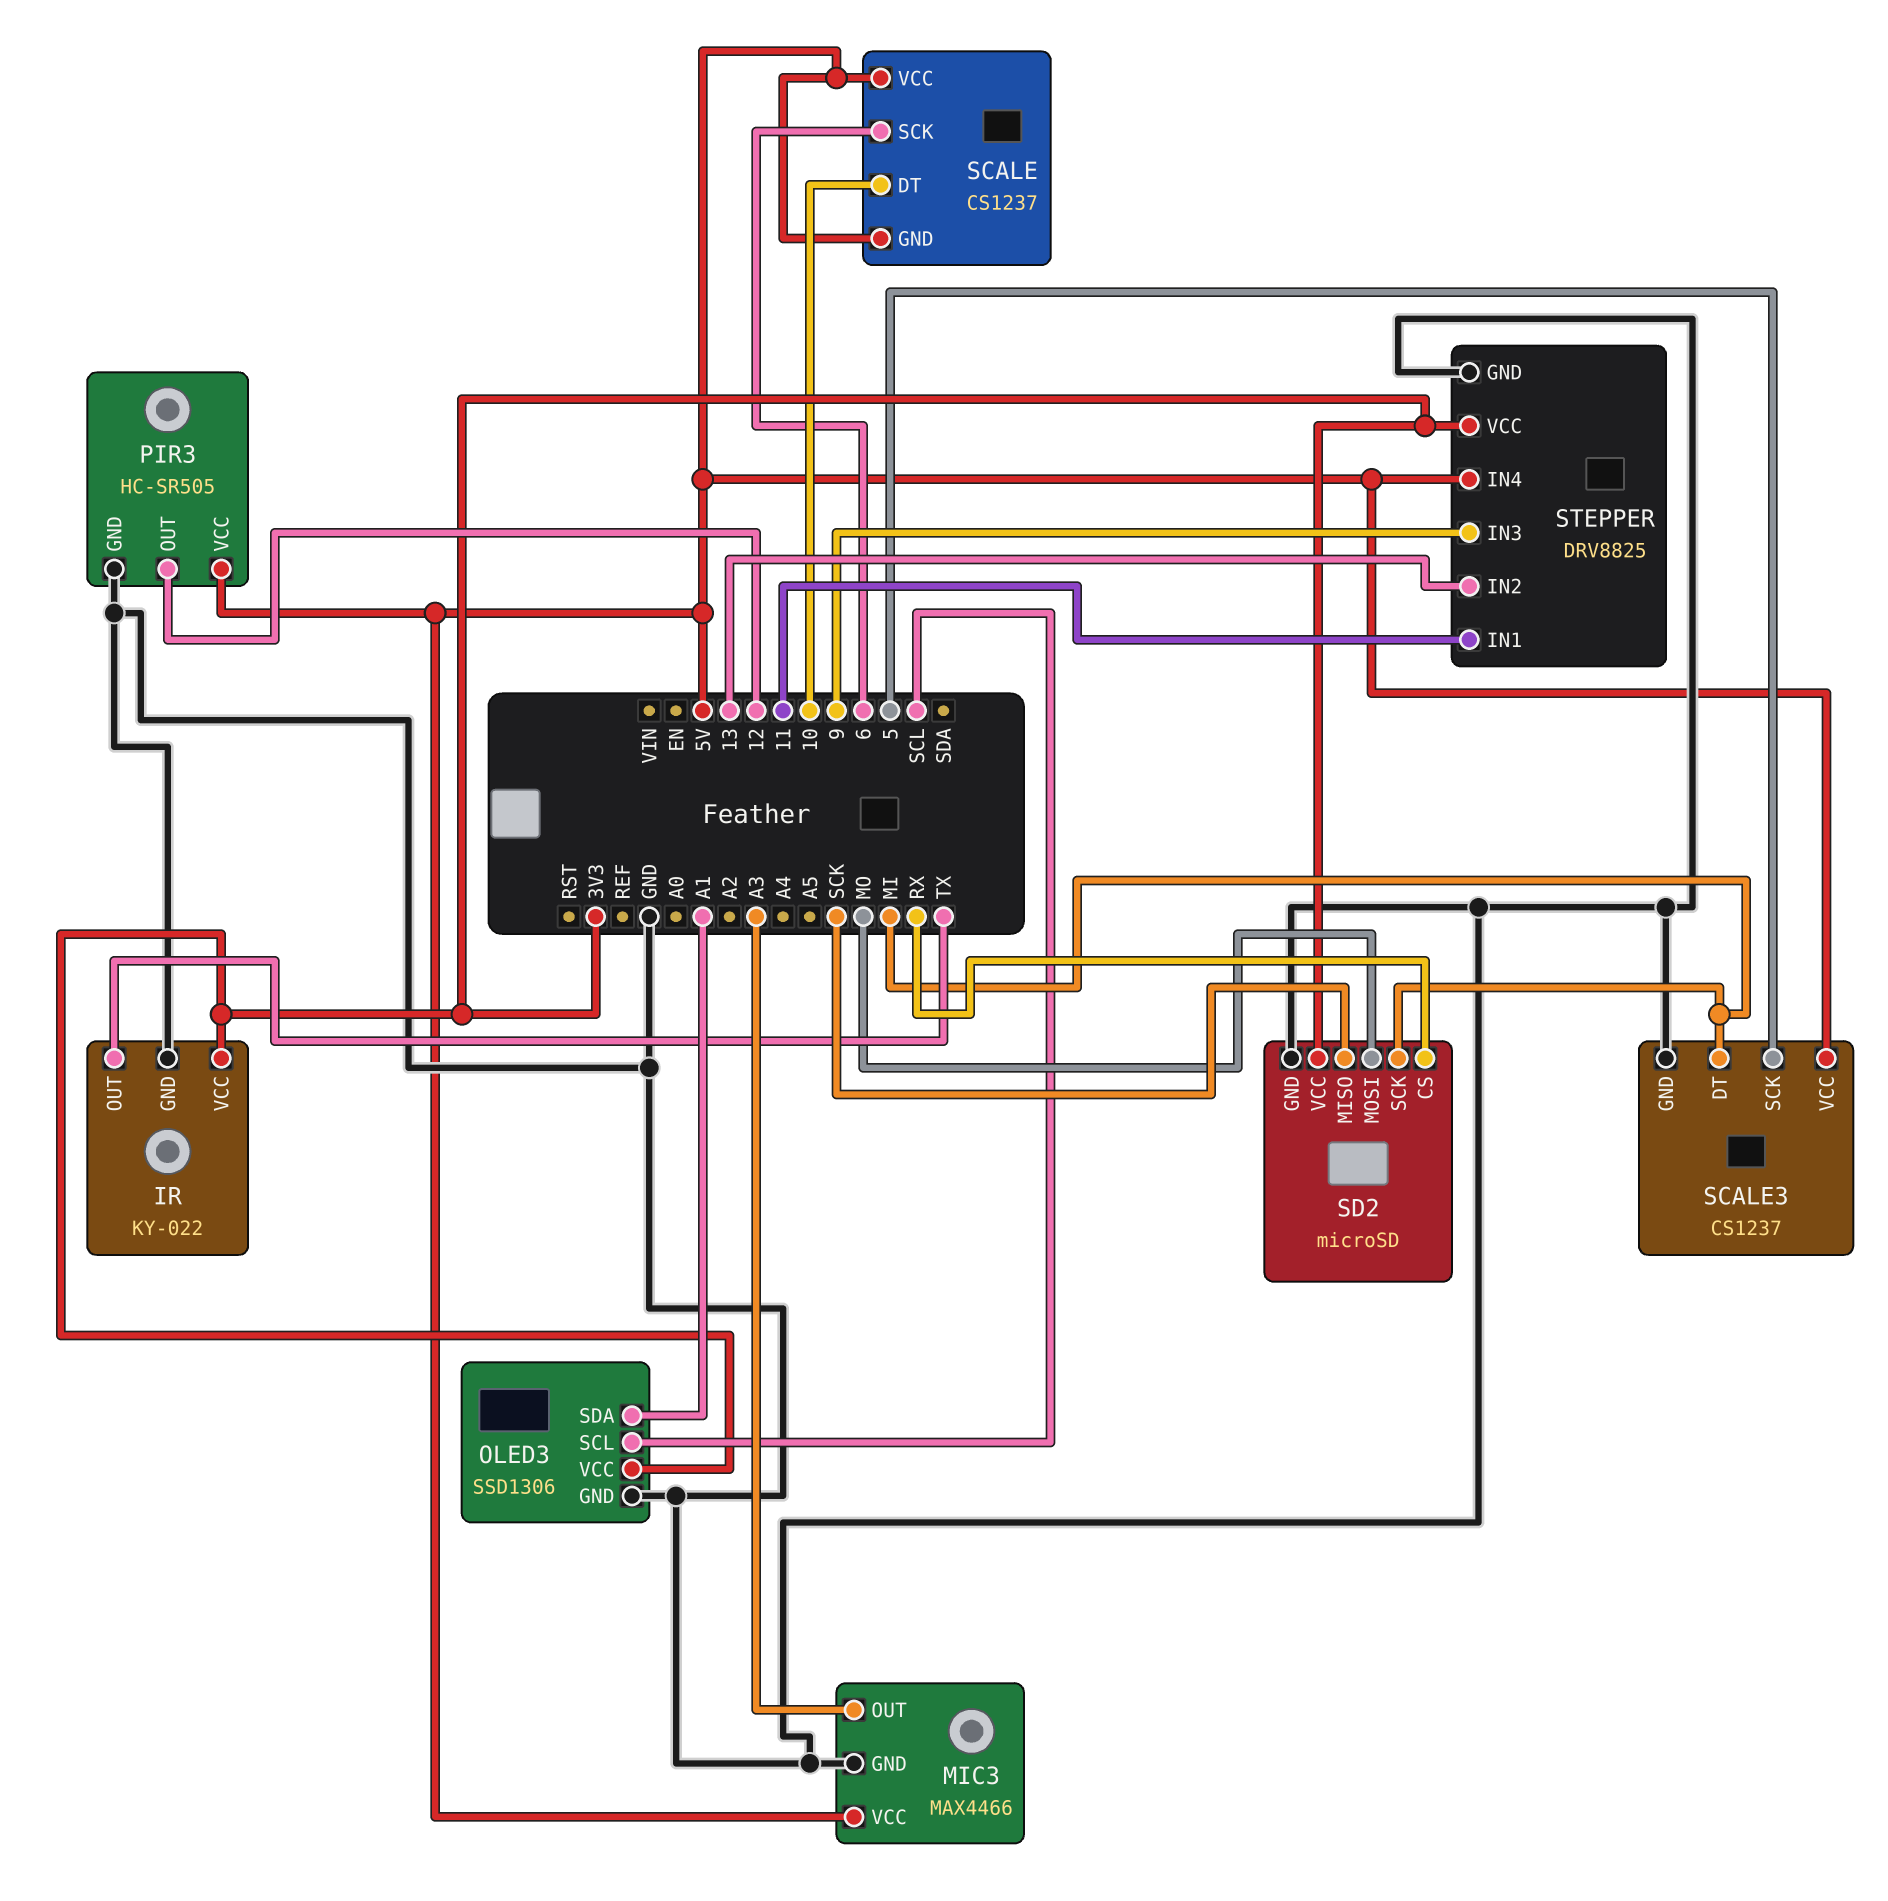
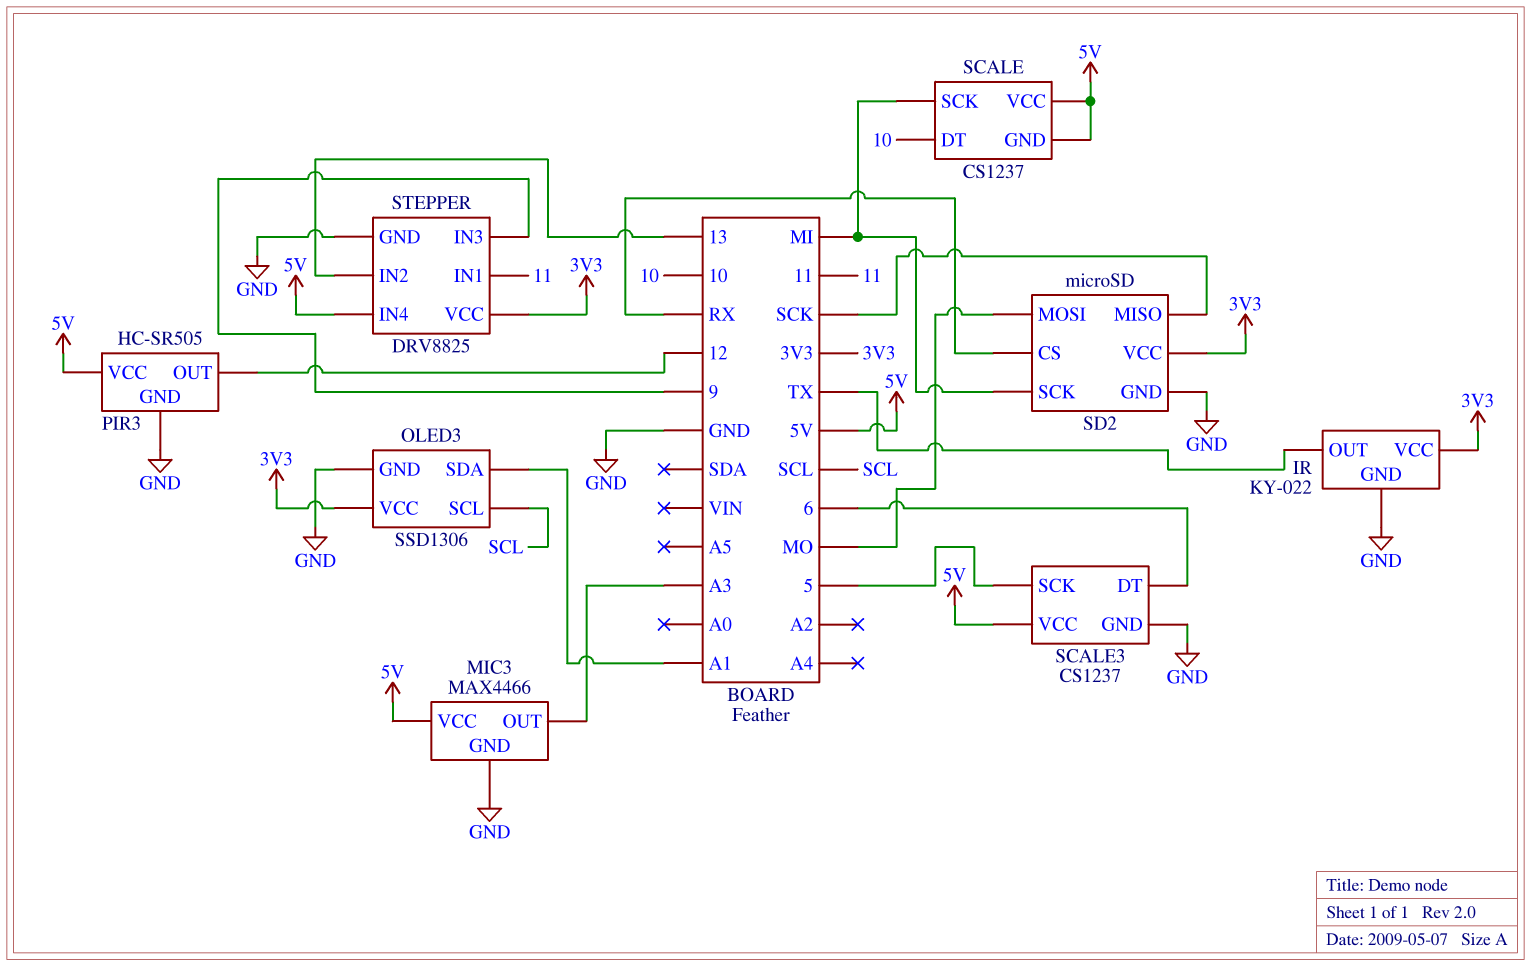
SCALE pin SCK: 6 -> MI
SCALE3 pin DT: MI -> 6

